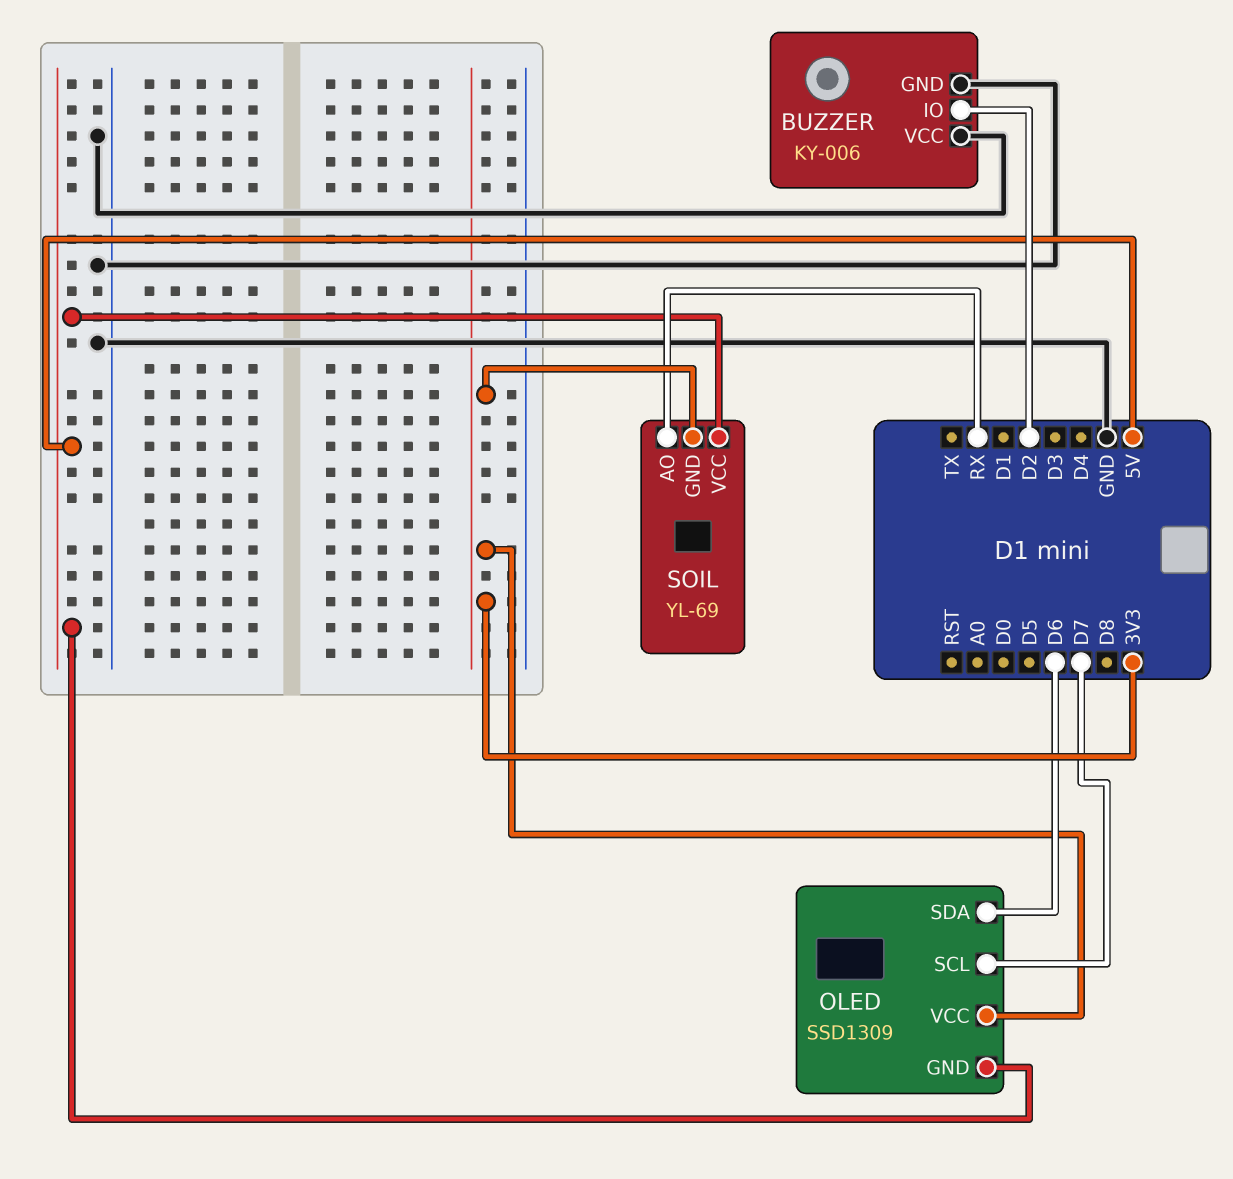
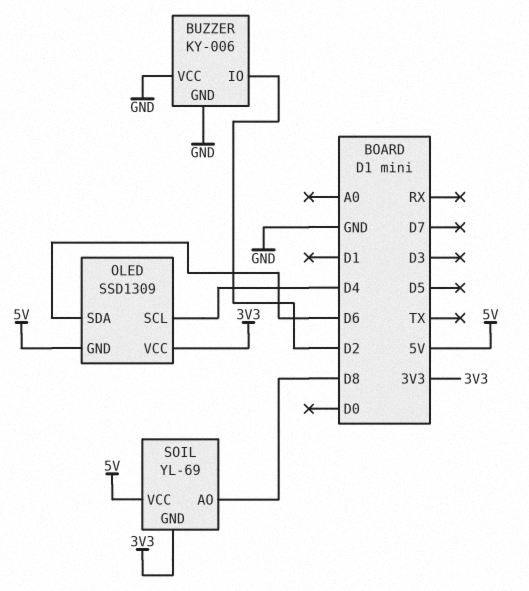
OLED pin SCL: D7 -> D4
SOIL pin AO: RX -> D8

